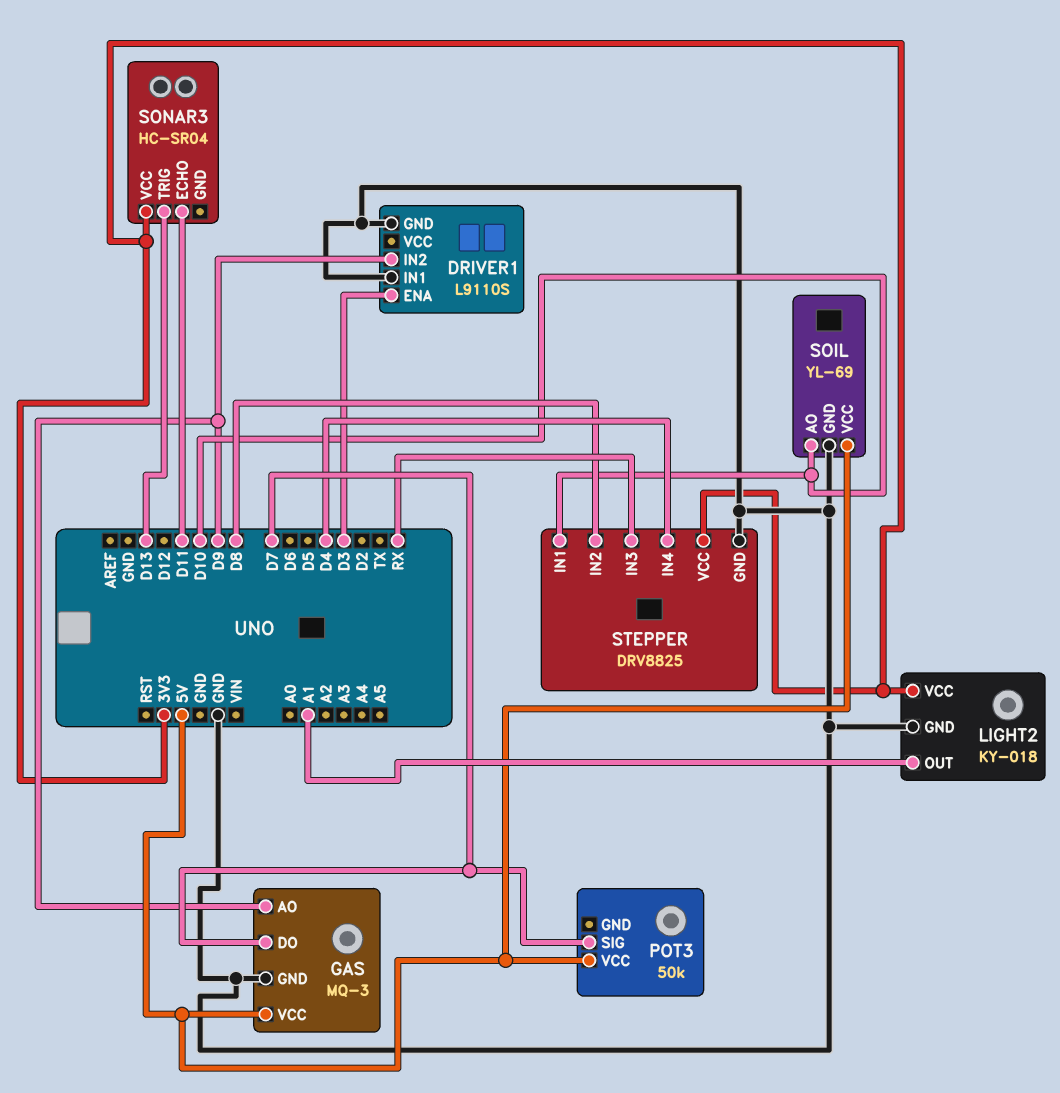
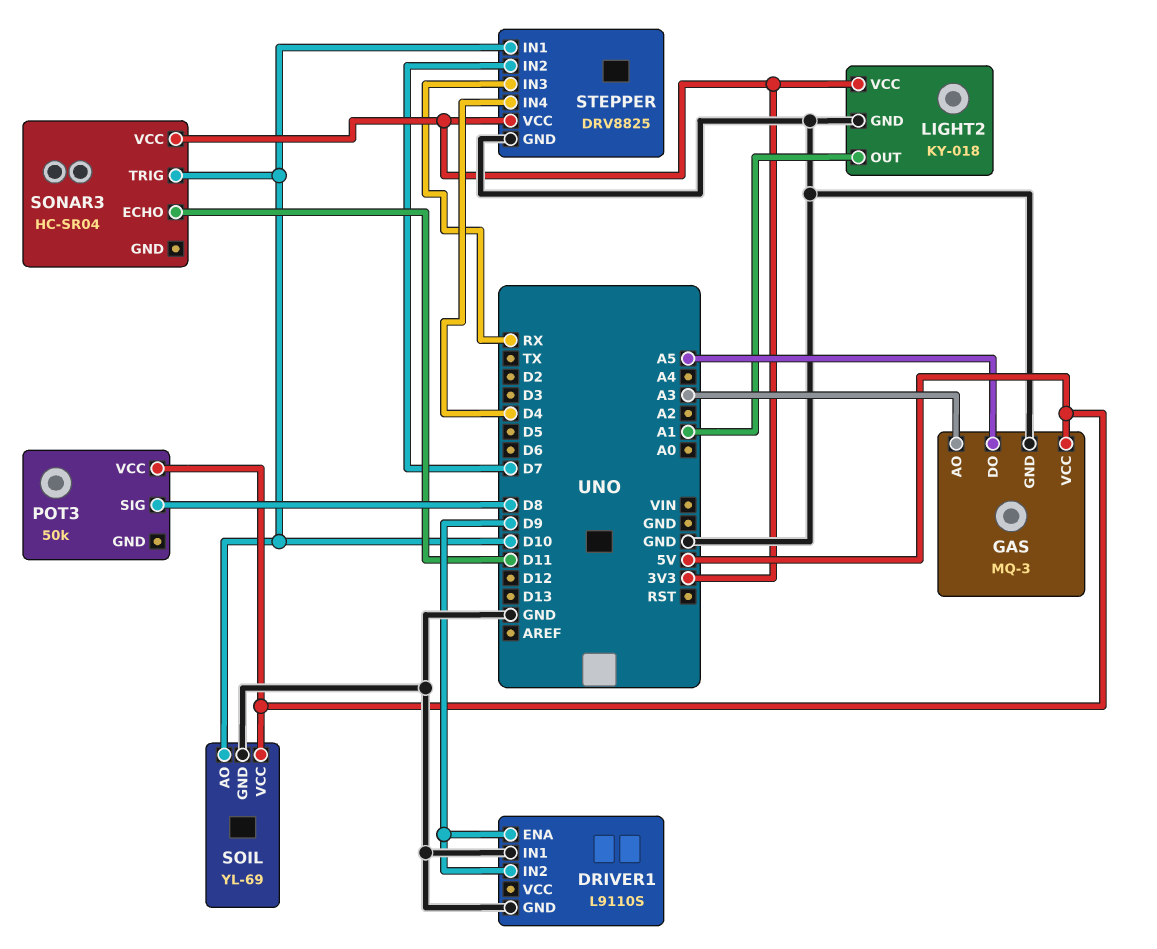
DRIVER1 pin ENA: D3 -> D9
GAS pin AO: D9 -> A3
GAS pin DO: D7 -> A5
POT3 pin SIG: D7 -> D8
SONAR3 pin TRIG: D13 -> D10
STEPPER pin IN2: D8 -> D7

